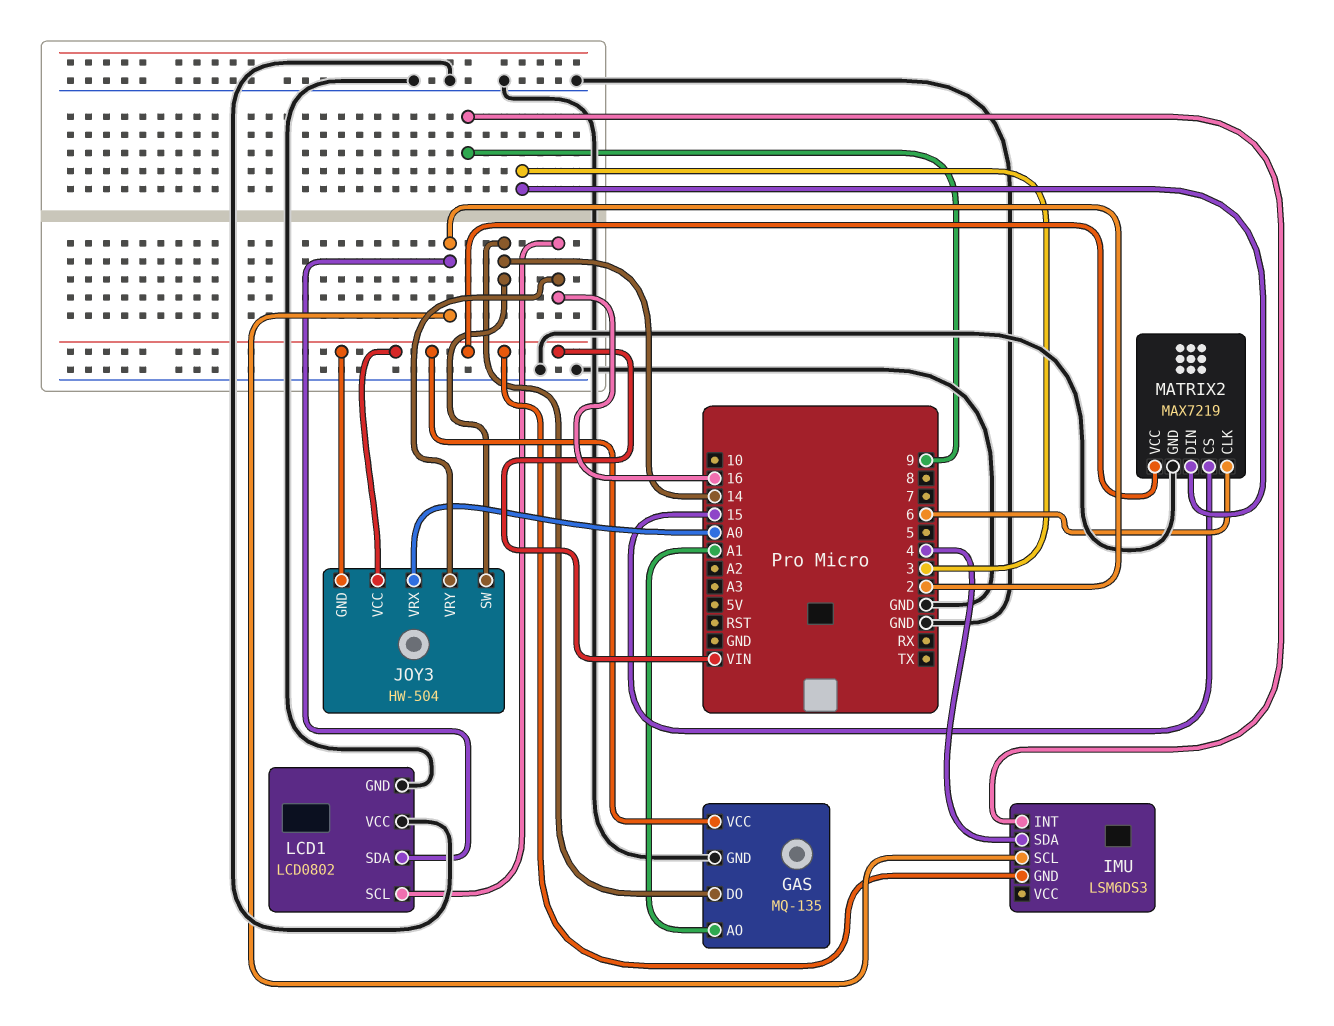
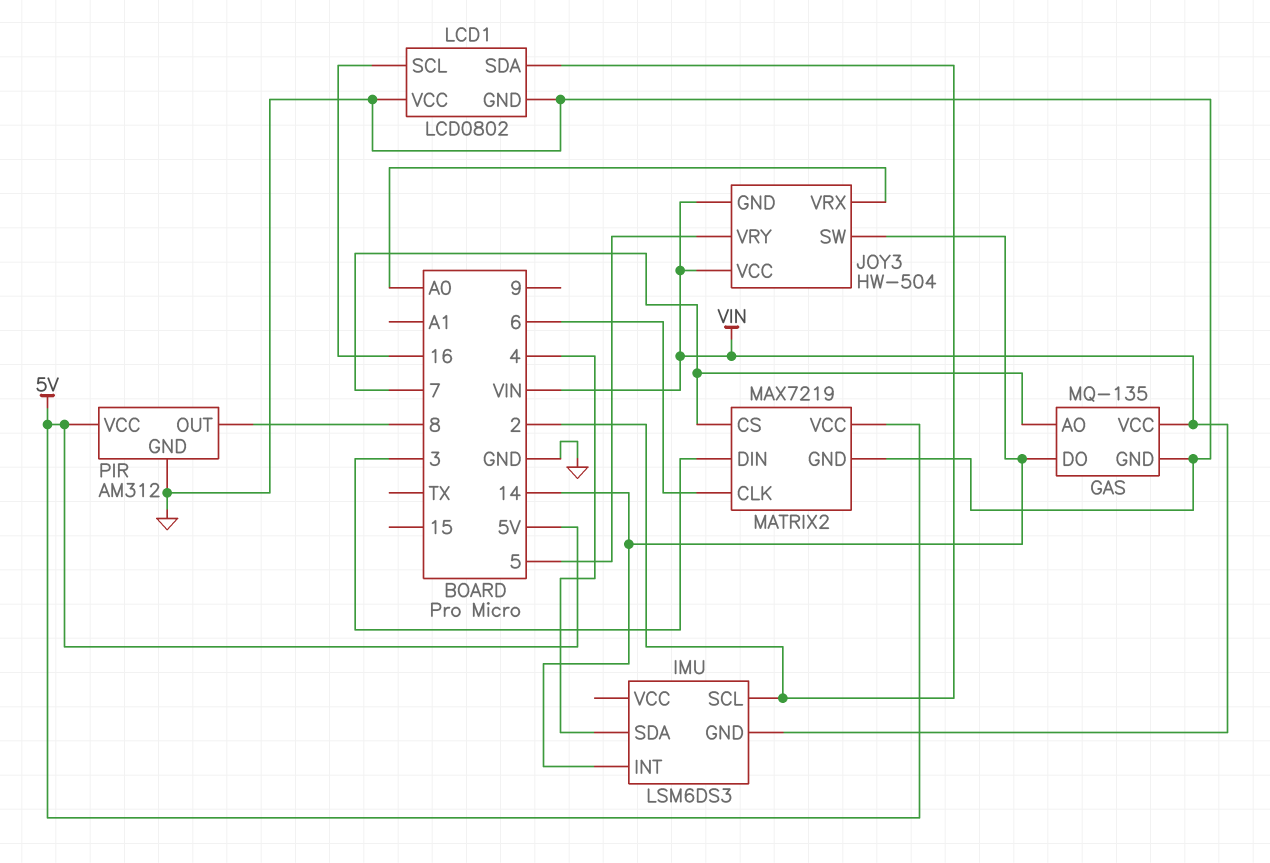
GAS pin AO: A1 -> 7
IMU pin INT: 9 -> 14
JOY3 pin VRY: 16 -> 5
MATRIX2 pin CS: 15 -> 7
MATRIX2 pin VCC: VIN -> 5V
PIR: none -> AM312
PIR pin GND: none -> GND
PIR pin OUT: none -> 8
PIR pin VCC: none -> 5V

